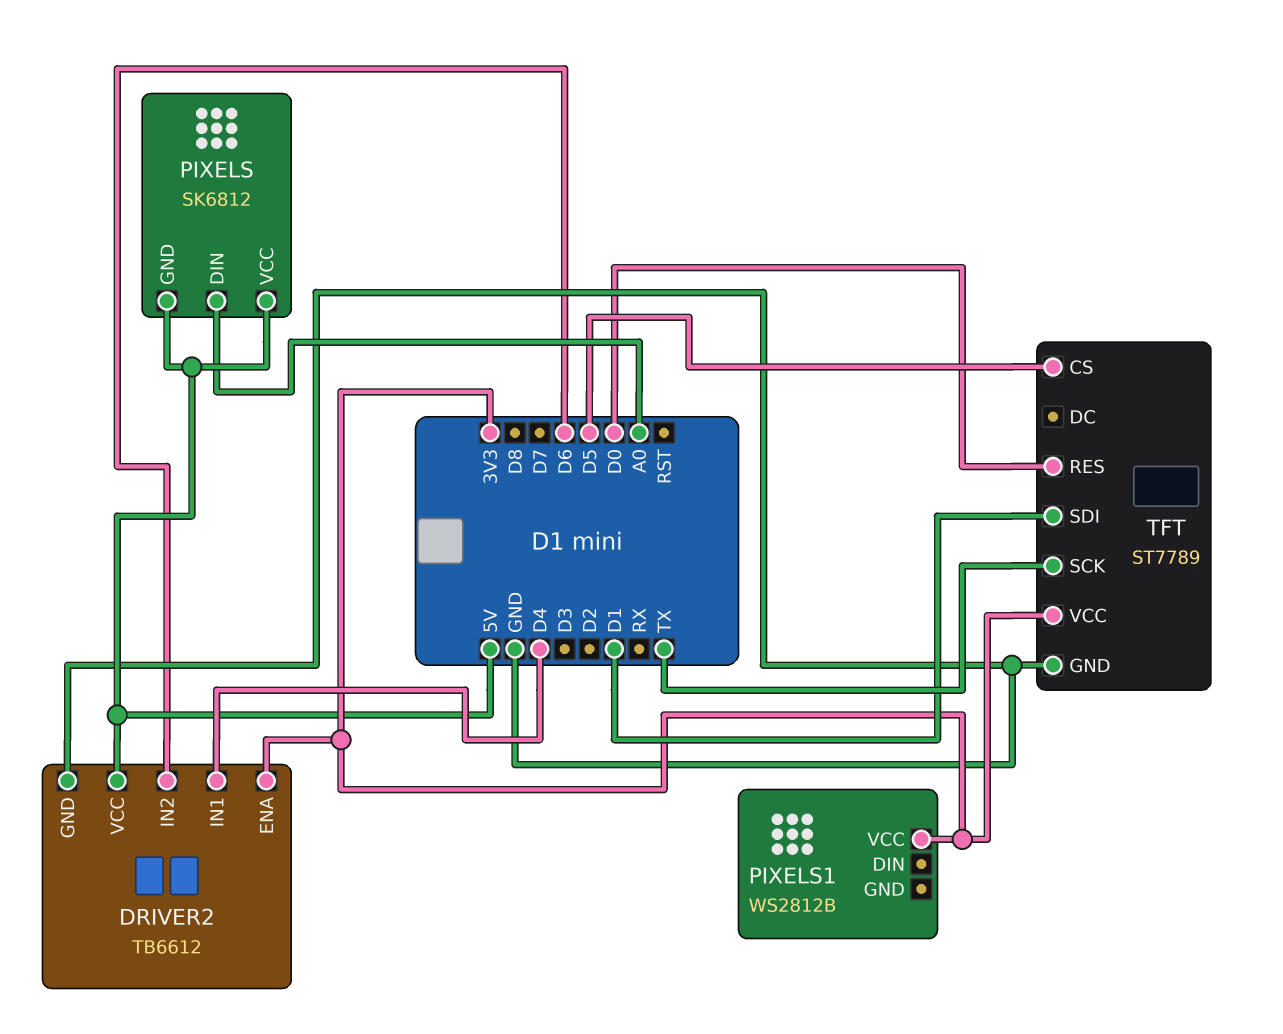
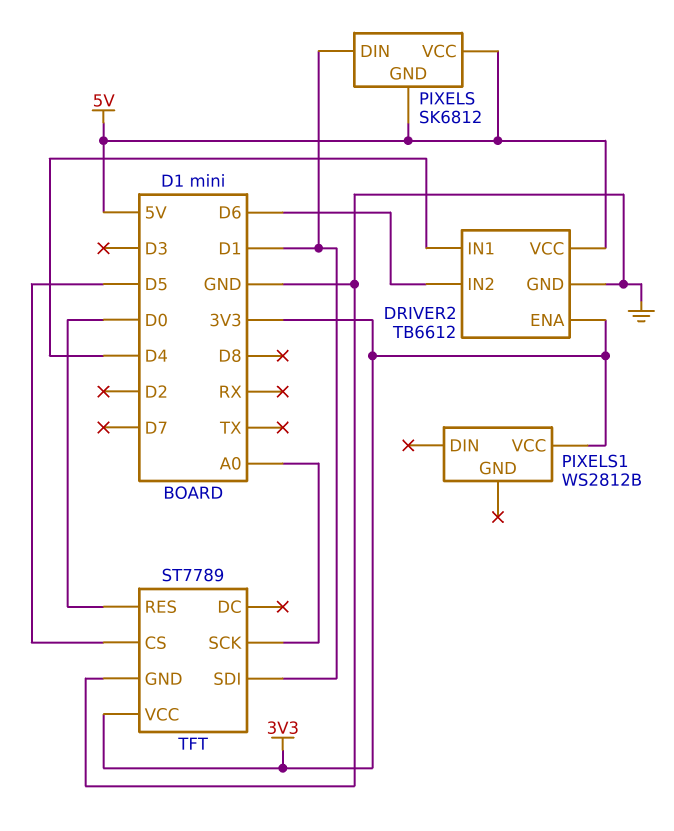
PIXELS pin DIN: A0 -> D1
TFT pin SCK: TX -> A0

